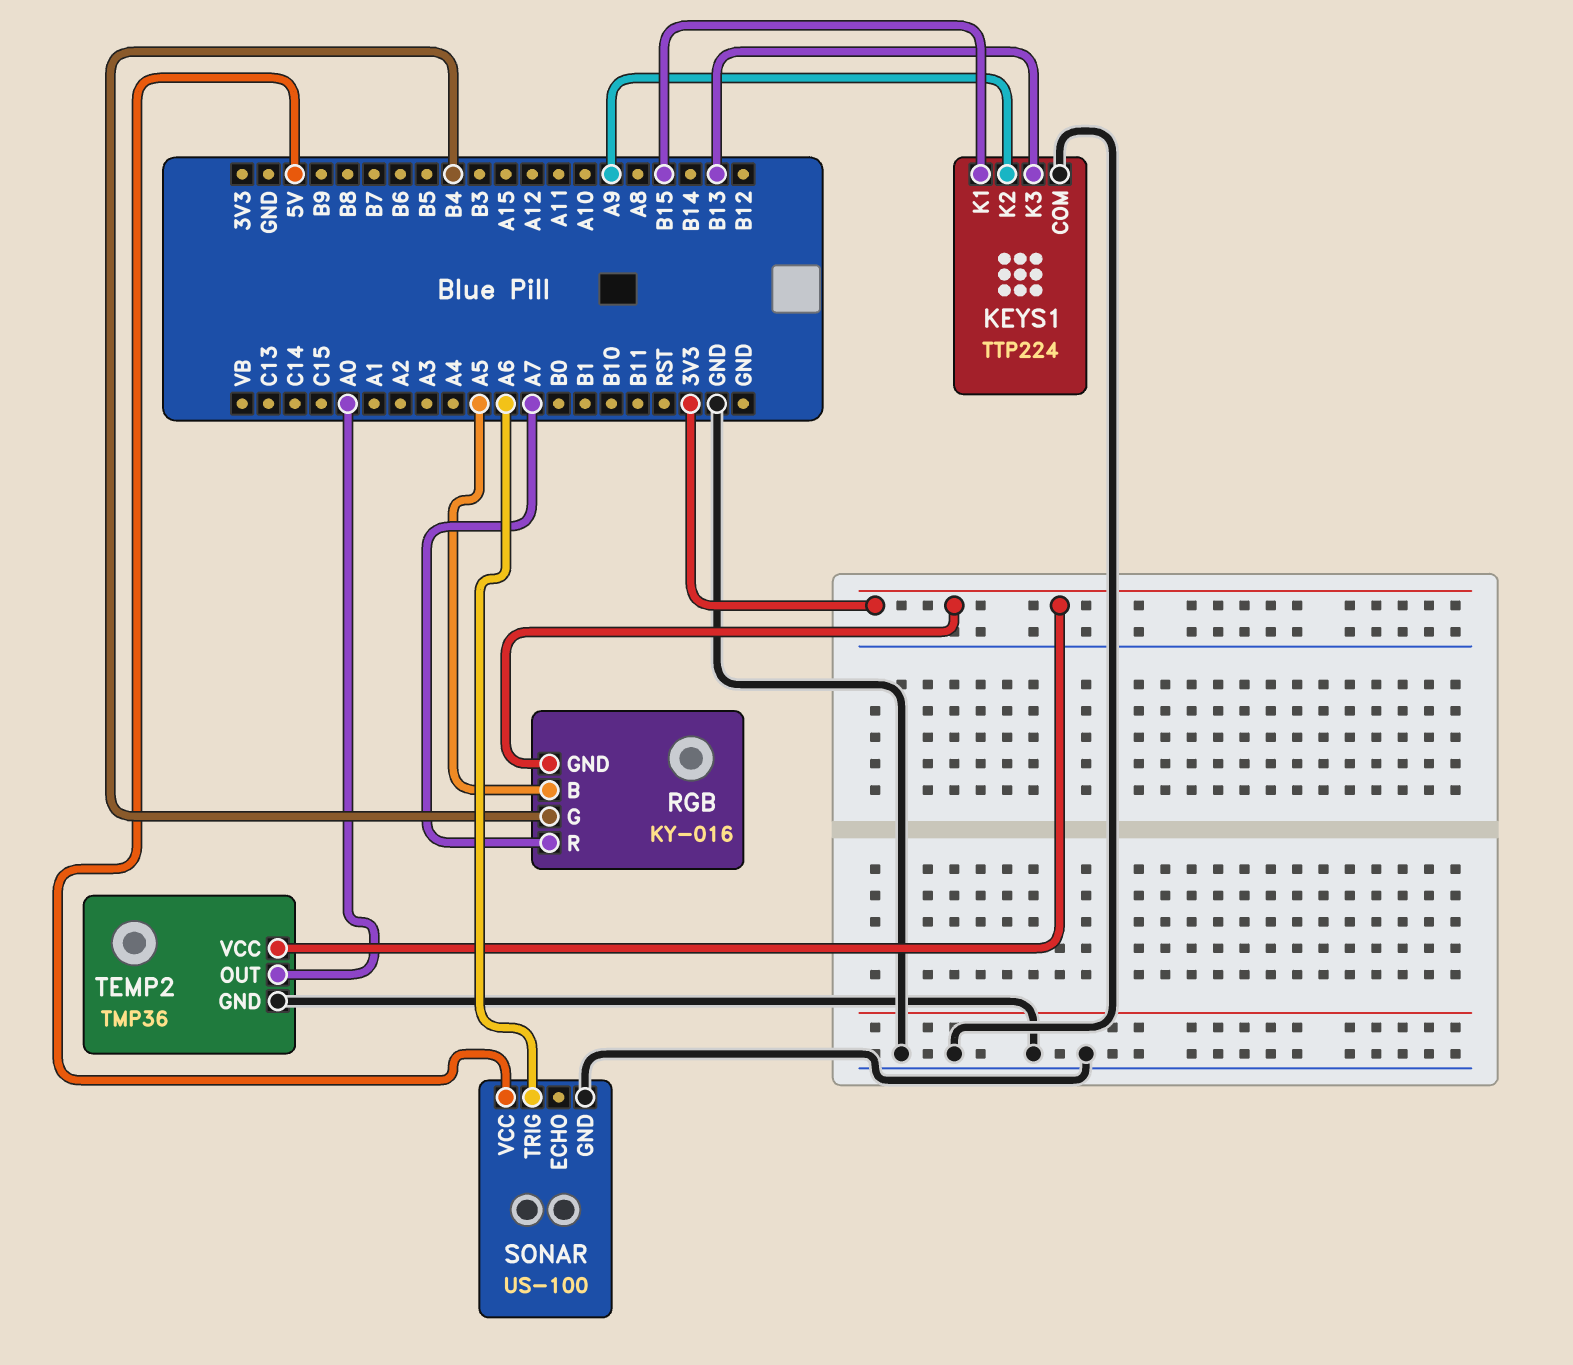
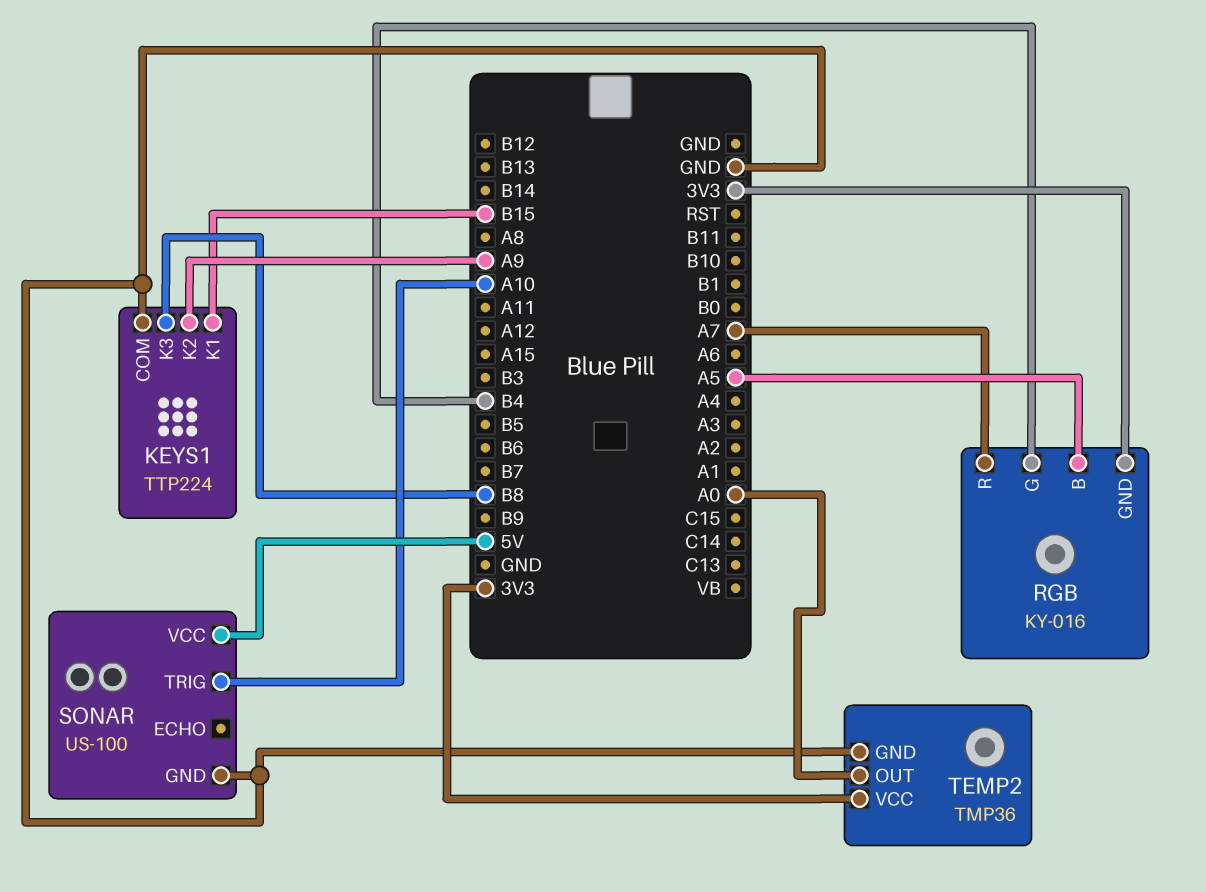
KEYS1 pin K3: B13 -> B8
SONAR pin TRIG: A6 -> A10

